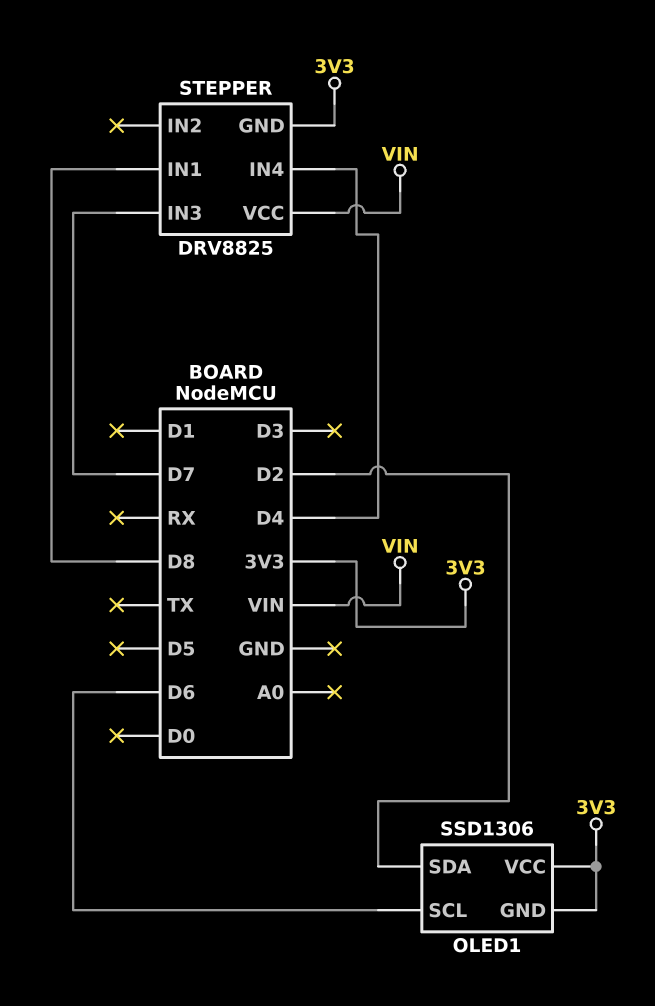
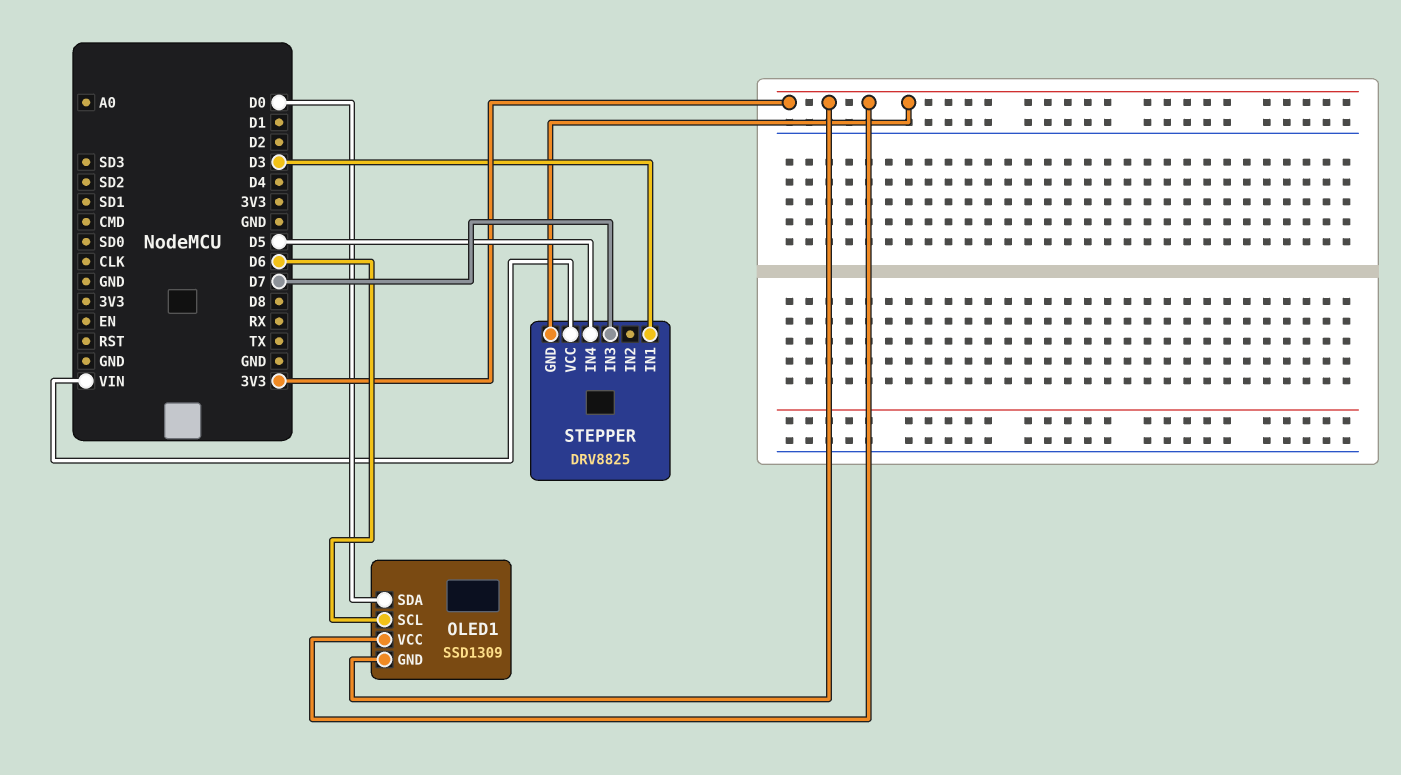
OLED1: SSD1306 -> SSD1309
OLED1 pin SDA: D2 -> D0
STEPPER pin IN1: D8 -> D3
STEPPER pin IN4: D4 -> D5

